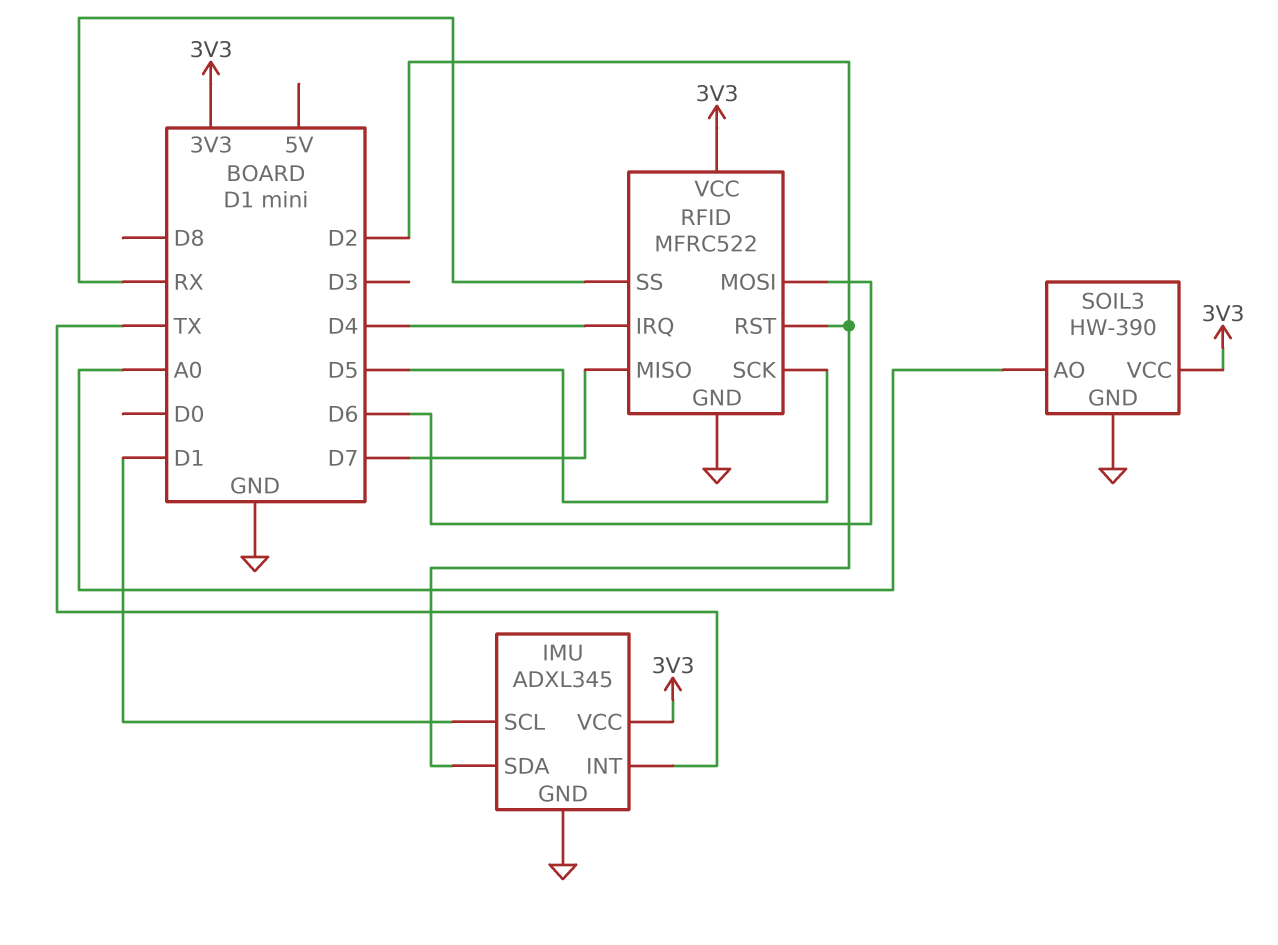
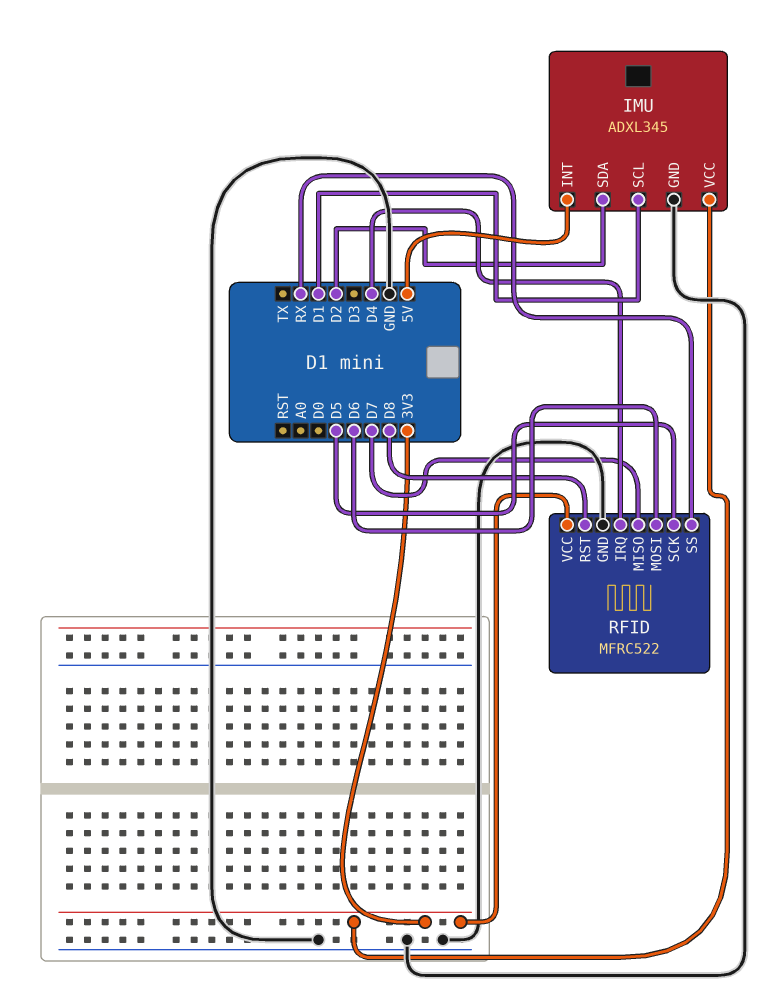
IMU pin INT: TX -> 5V
RFID pin RST: D2 -> D8
SOIL3: HW-390 -> none
SOIL3 pin AO: A0 -> none
SOIL3 pin GND: GND -> none
SOIL3 pin VCC: 3V3 -> none

